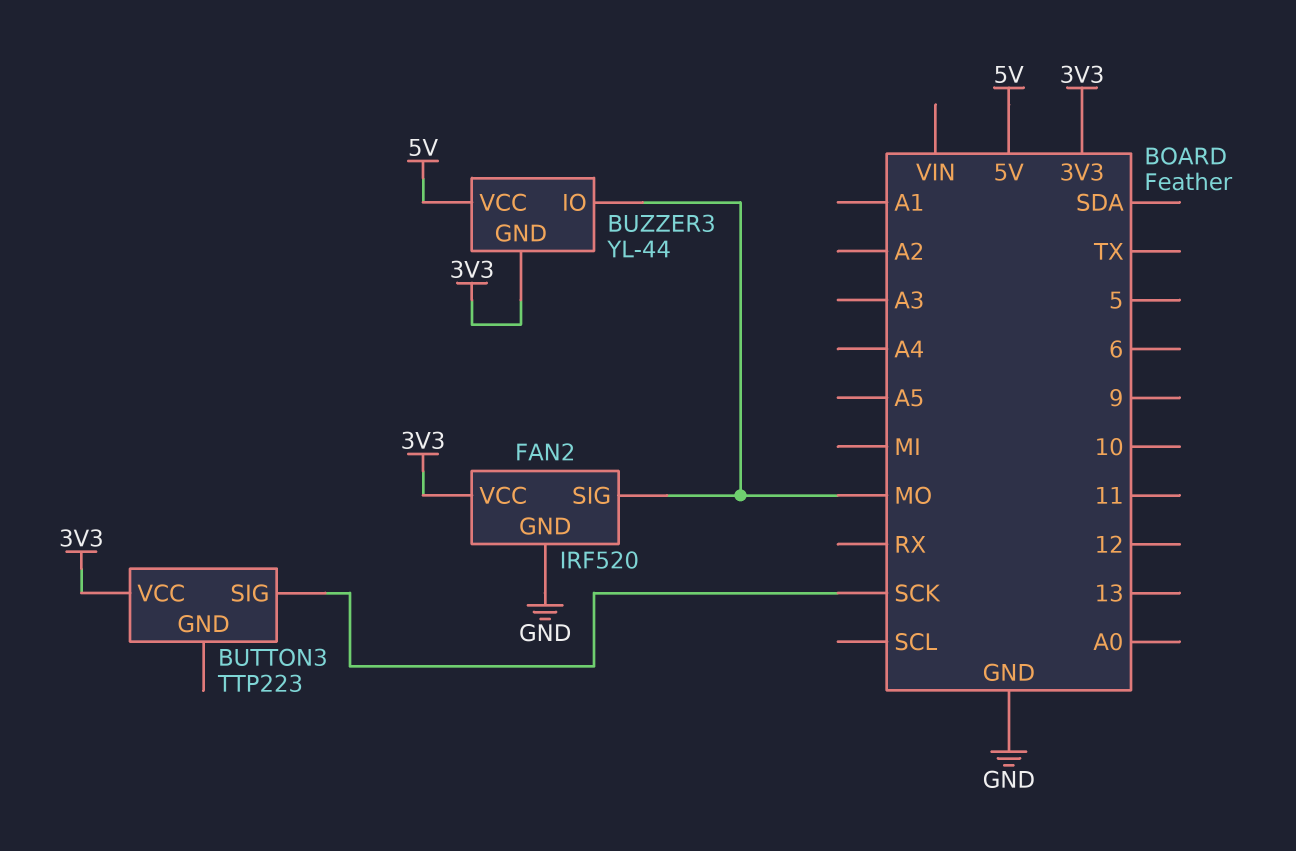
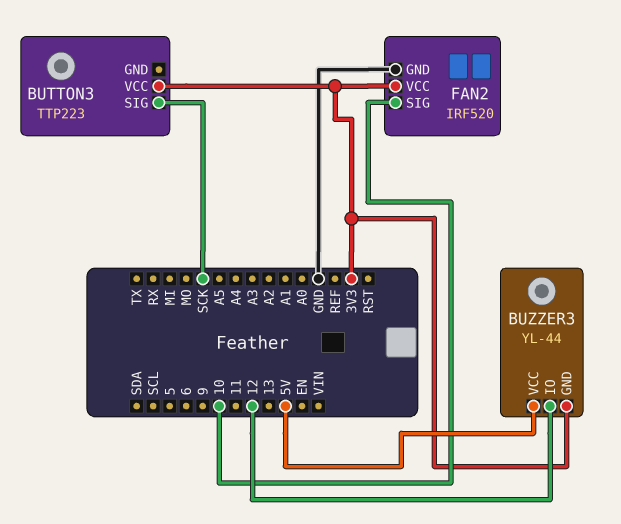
BUZZER3 pin IO: MO -> 12
FAN2 pin SIG: MO -> 10

